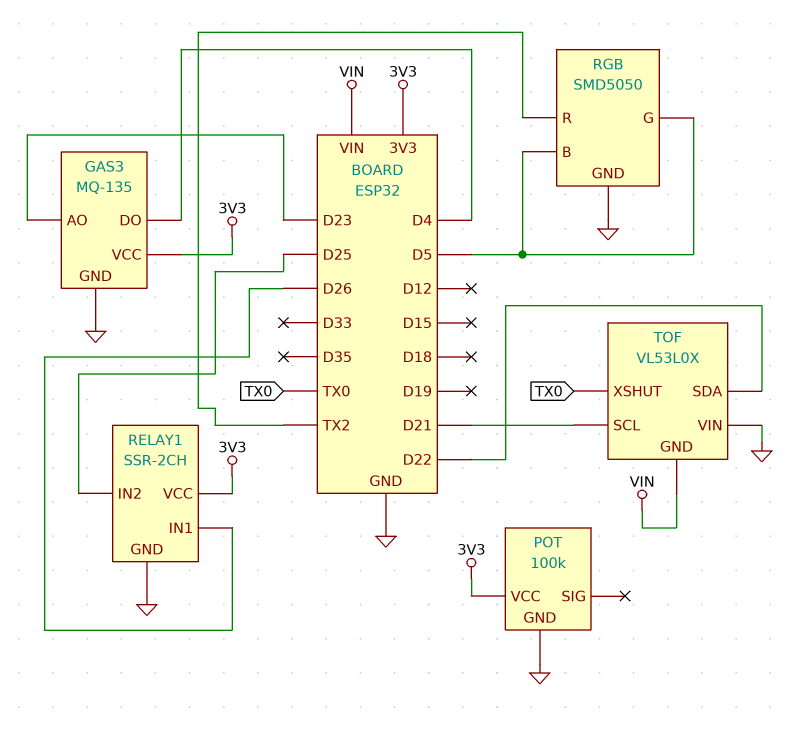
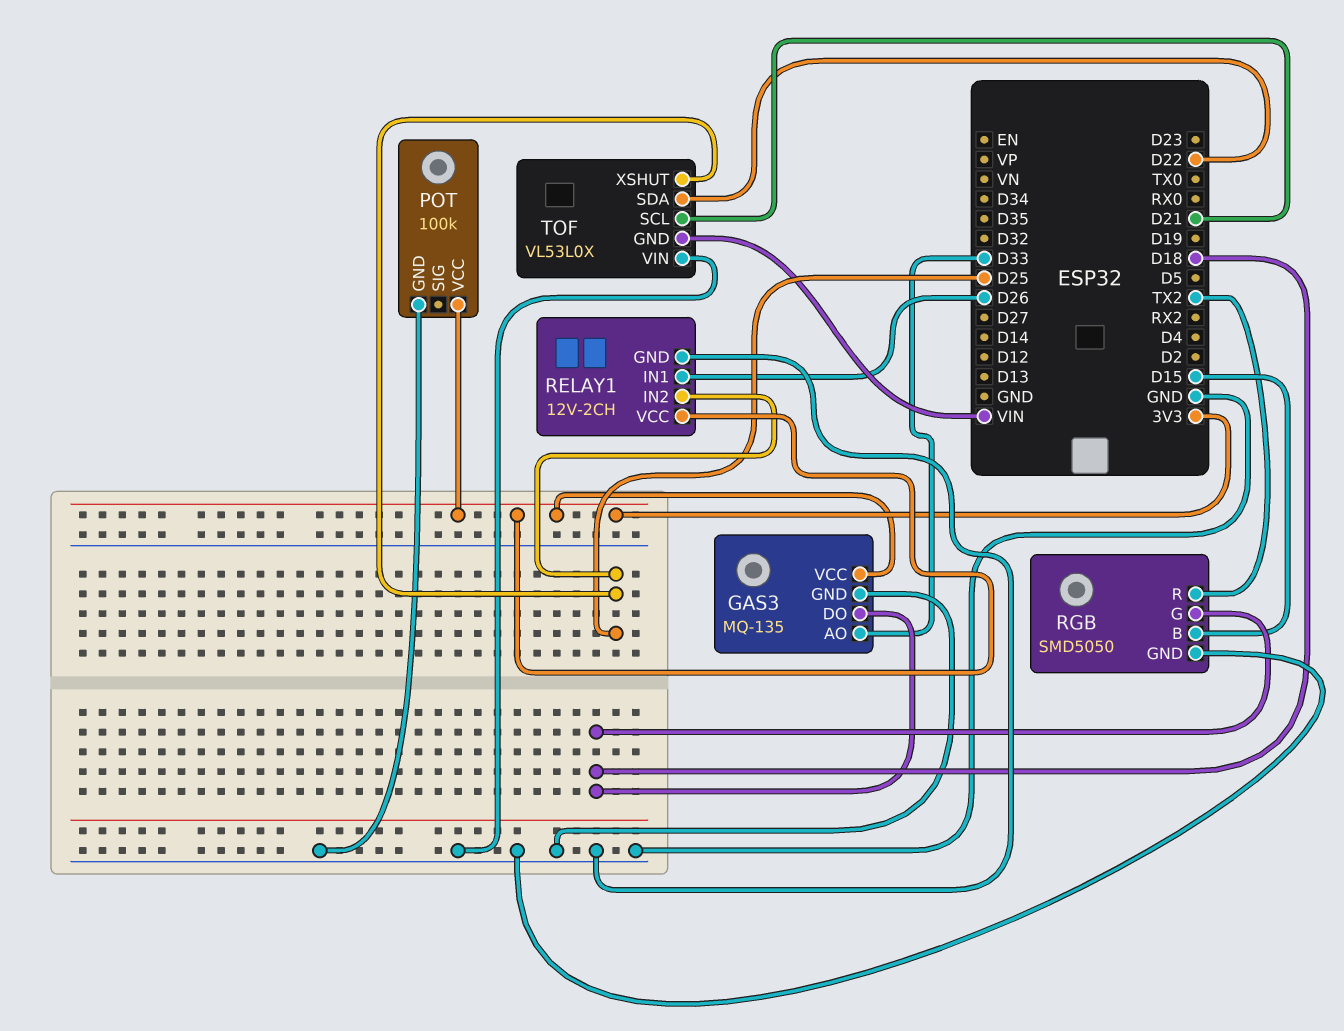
GAS3 pin AO: D23 -> D33
GAS3 pin DO: D4 -> D18
RELAY1: SSR-2CH -> 12V-2CH
RGB pin B: D5 -> D15
RGB pin G: D5 -> D18
TOF pin XSHUT: TX0 -> D25

